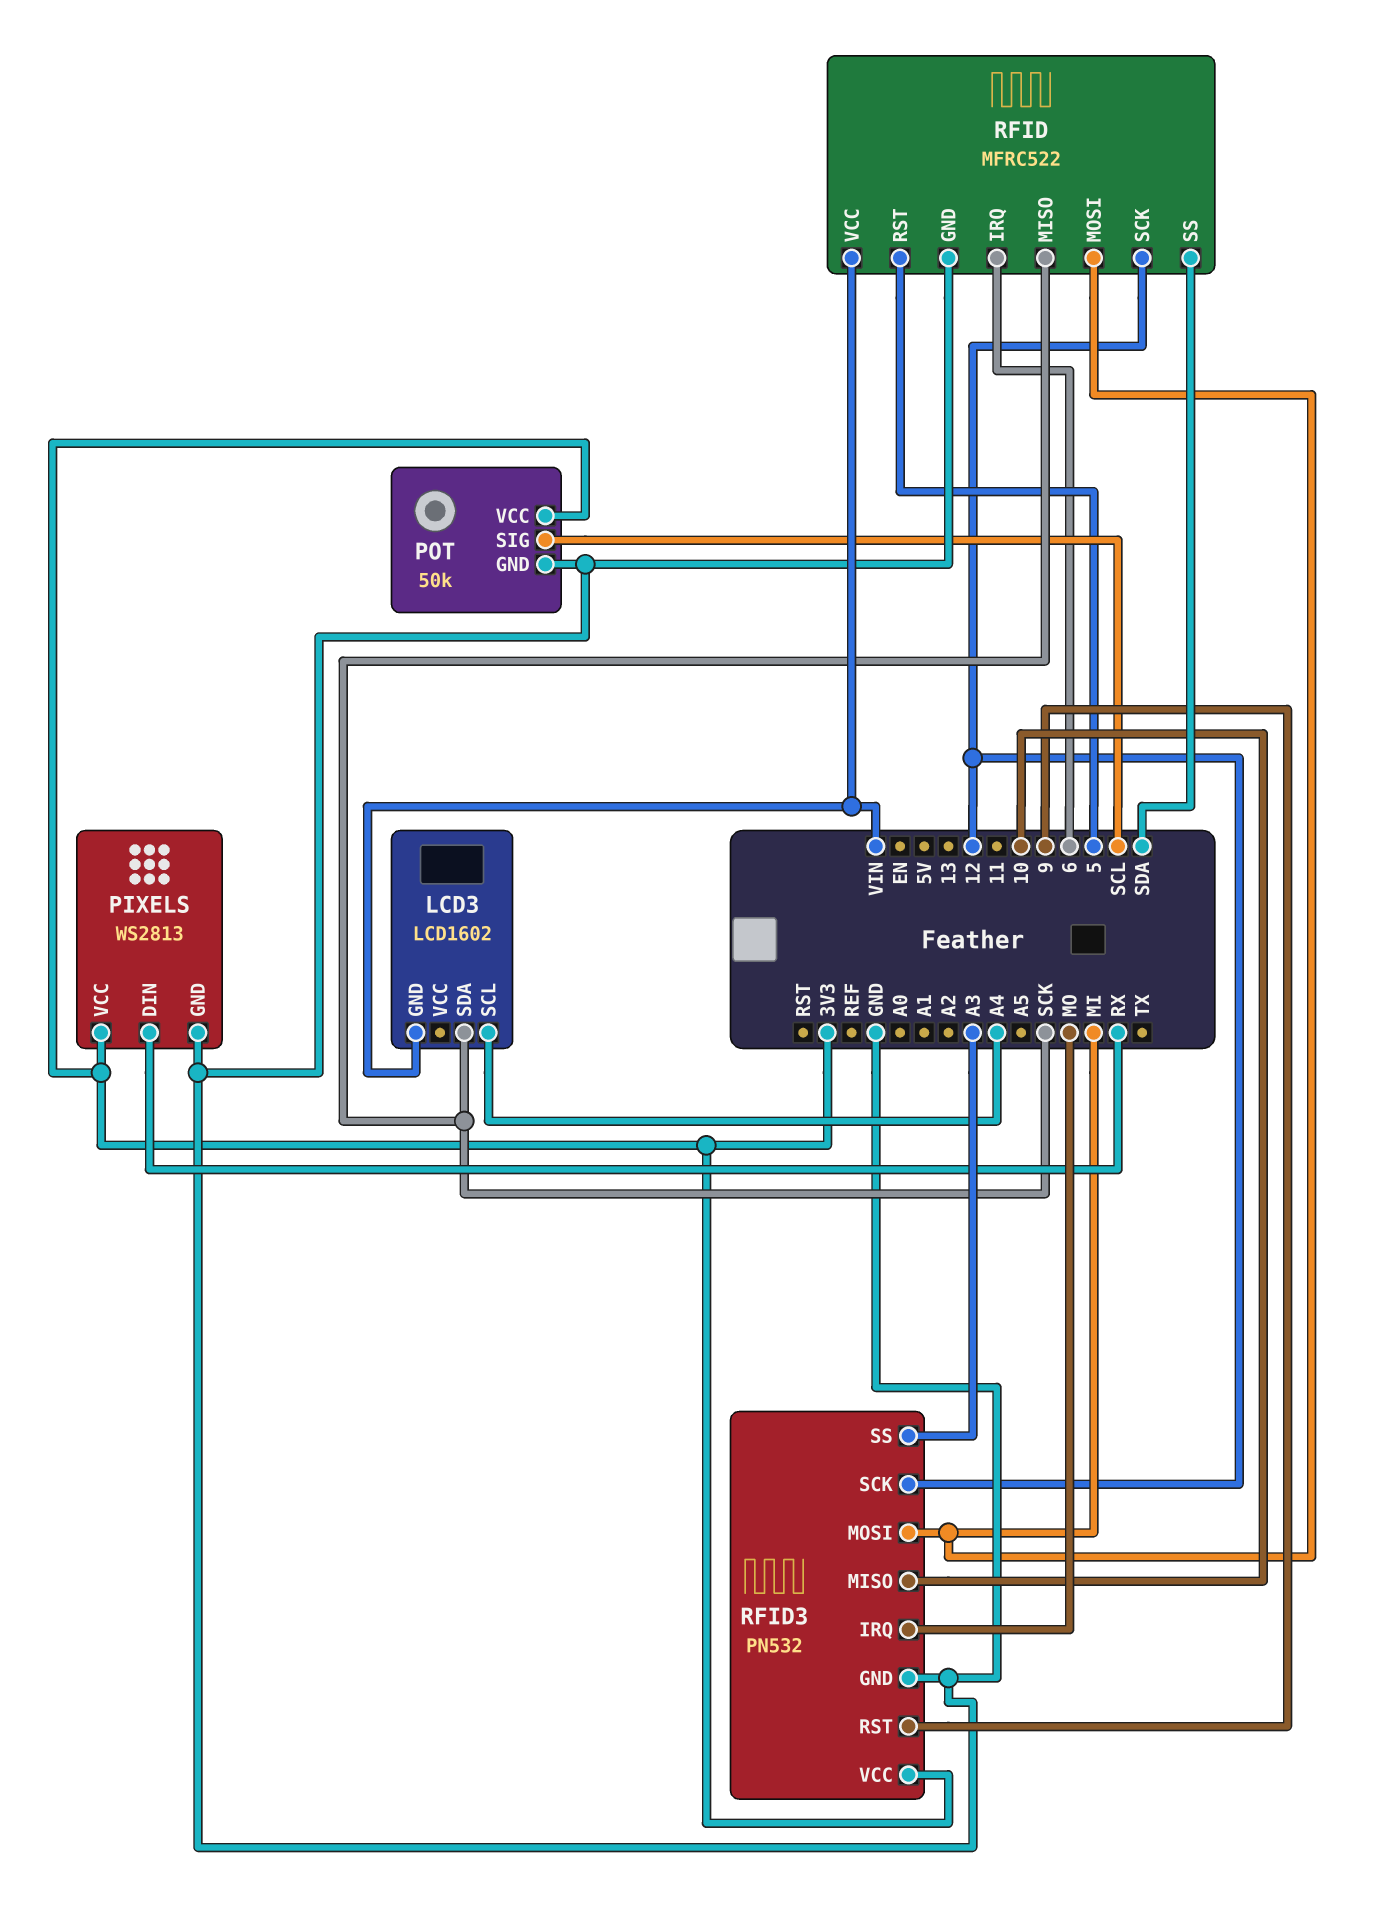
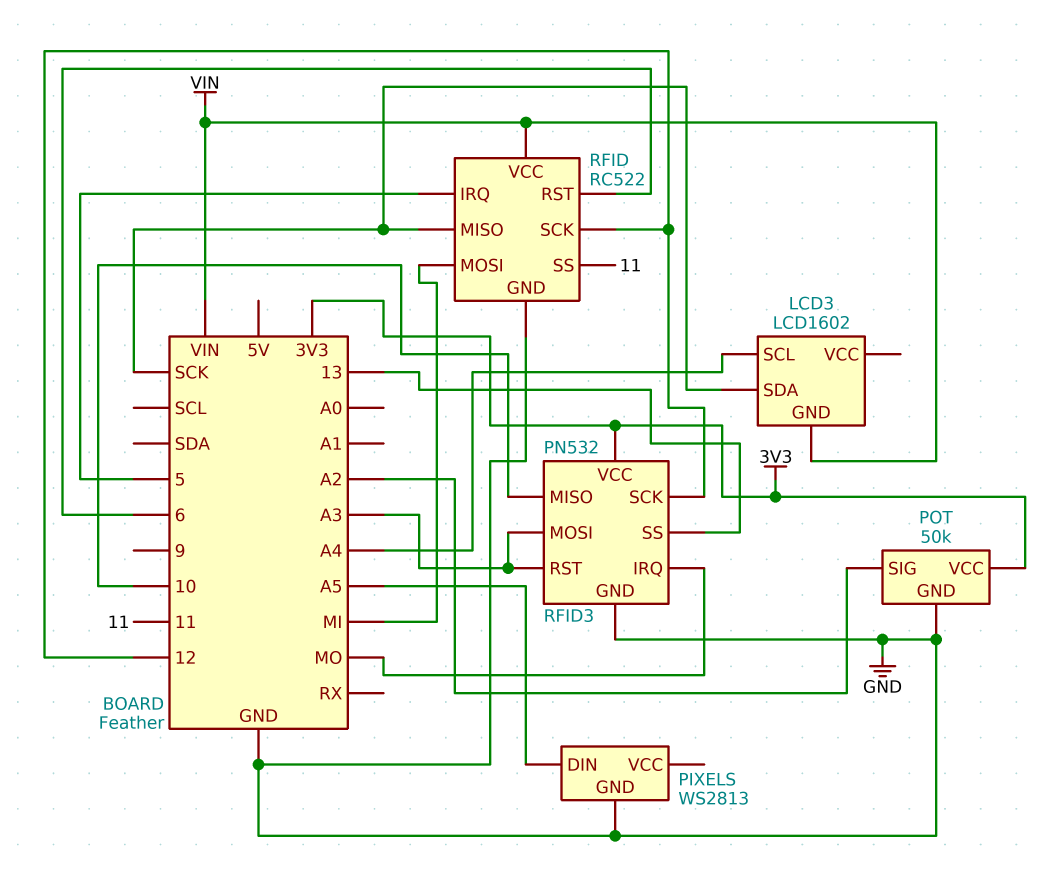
PIXELS pin DIN: RX -> A5
PIXELS pin VCC: 3V3 -> none
POT pin SIG: SCL -> A2
RFID: MFRC522 -> RC522
RFID pin IRQ: 6 -> 5
RFID pin RST: 5 -> 6
RFID pin SS: SDA -> 11
RFID3 pin MOSI: MI -> A3
RFID3 pin RST: 9 -> A3
RFID3 pin SS: A3 -> 13

